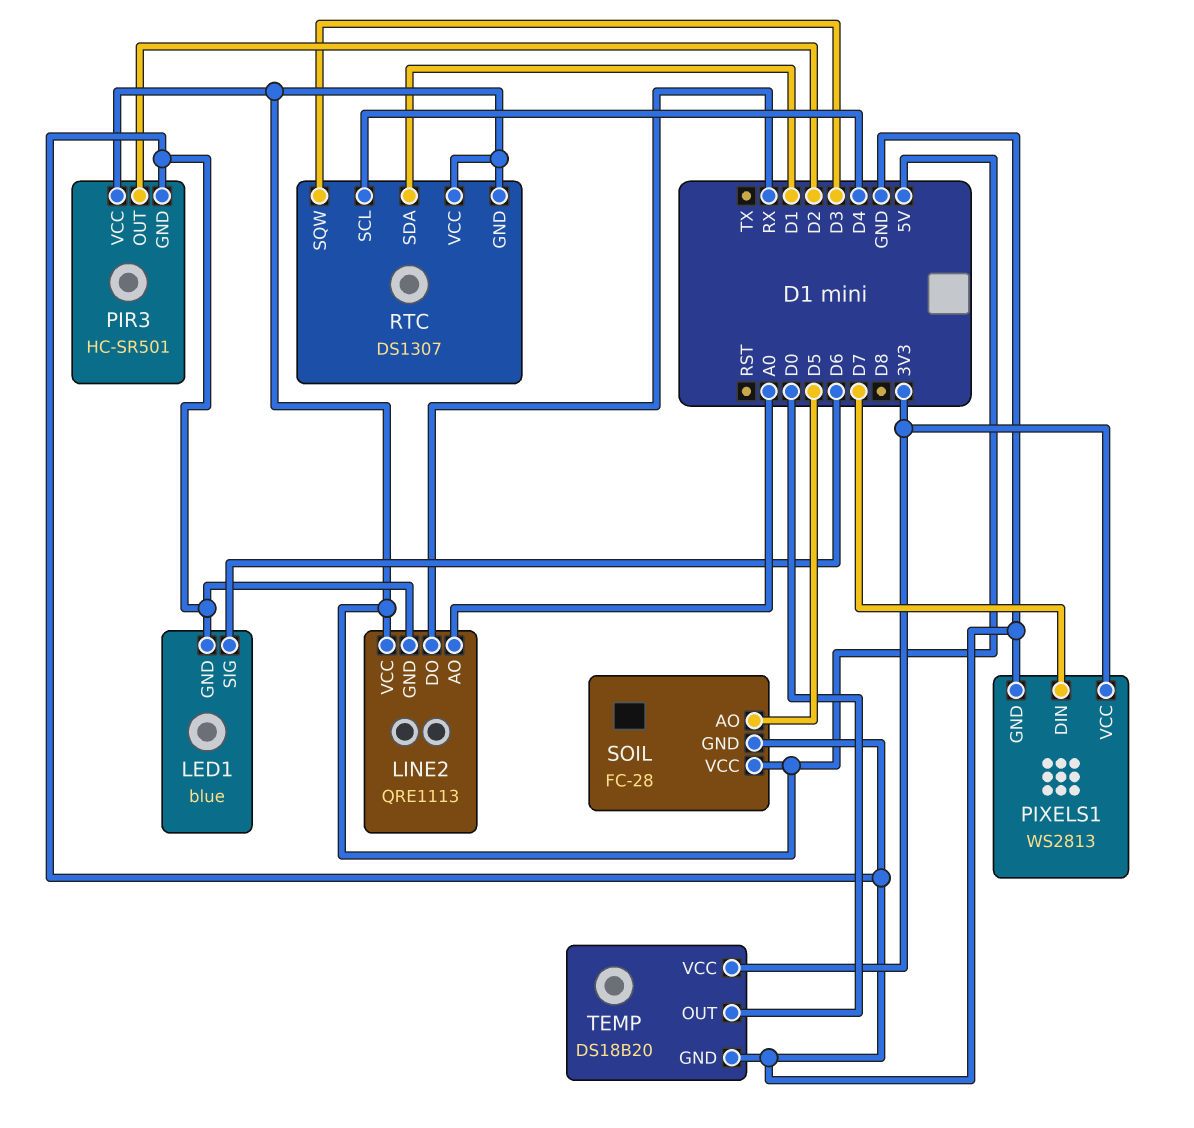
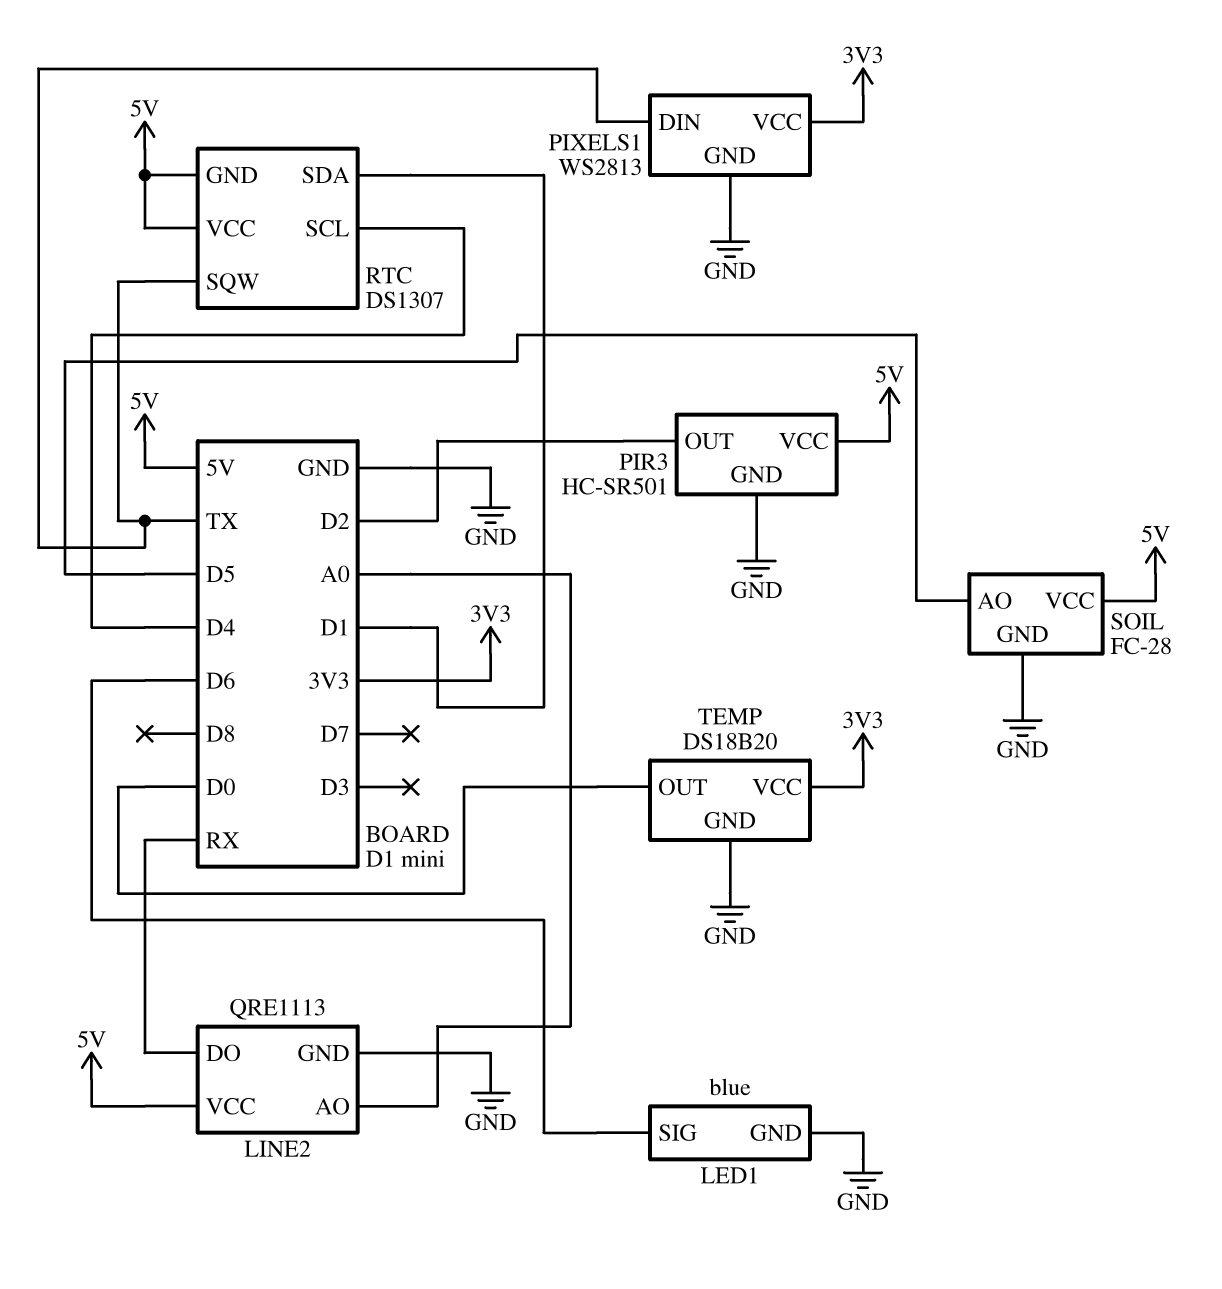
PIXELS1 pin DIN: D7 -> TX
RTC pin SQW: D3 -> TX

